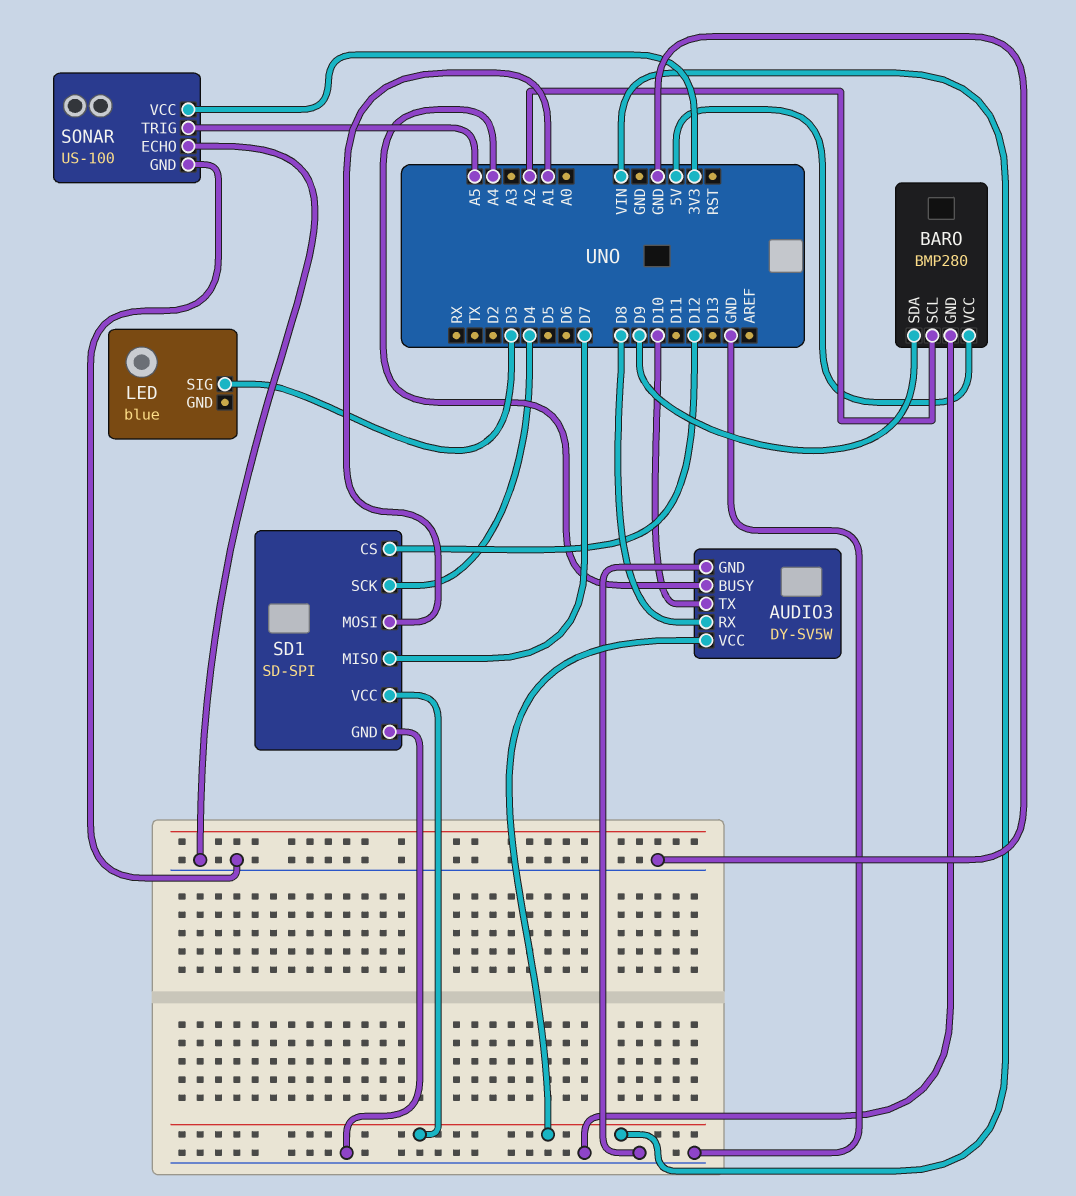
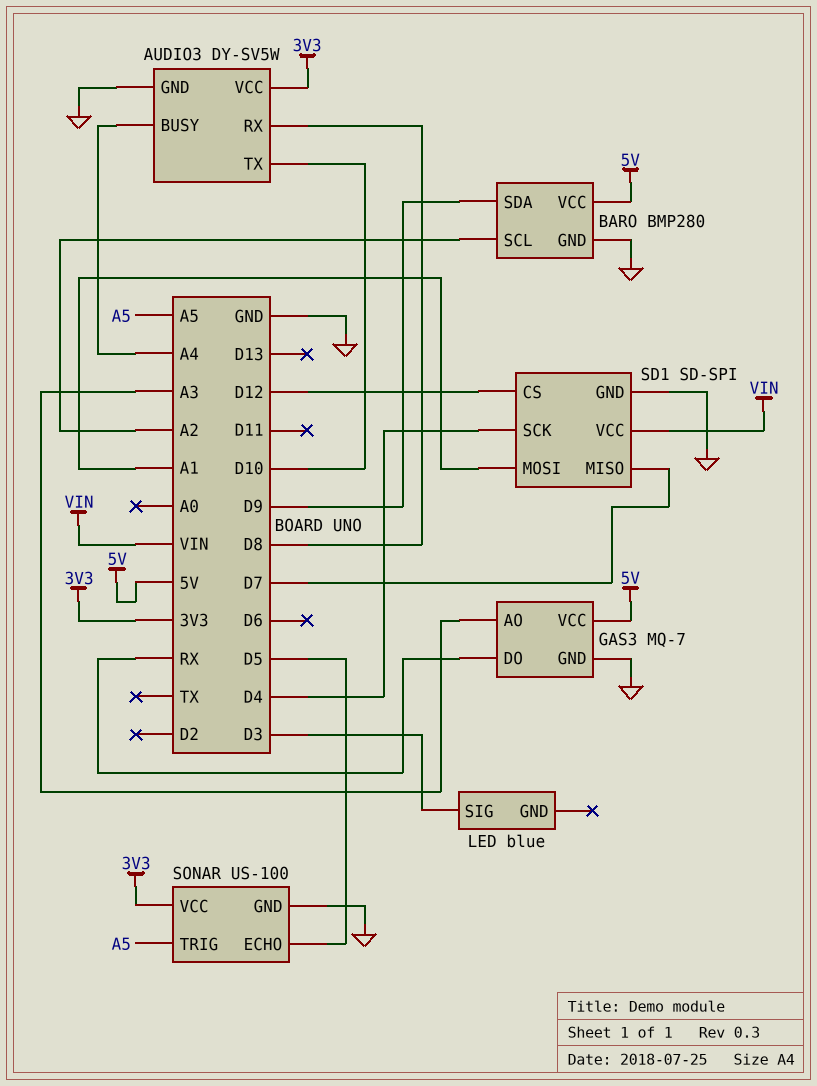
AUDIO3 pin VCC: VIN -> 3V3
GAS3: none -> MQ-7
GAS3 pin AO: none -> A3
GAS3 pin DO: none -> RX
GAS3 pin GND: none -> GND
GAS3 pin VCC: none -> 5V
SONAR pin ECHO: GND -> D5

